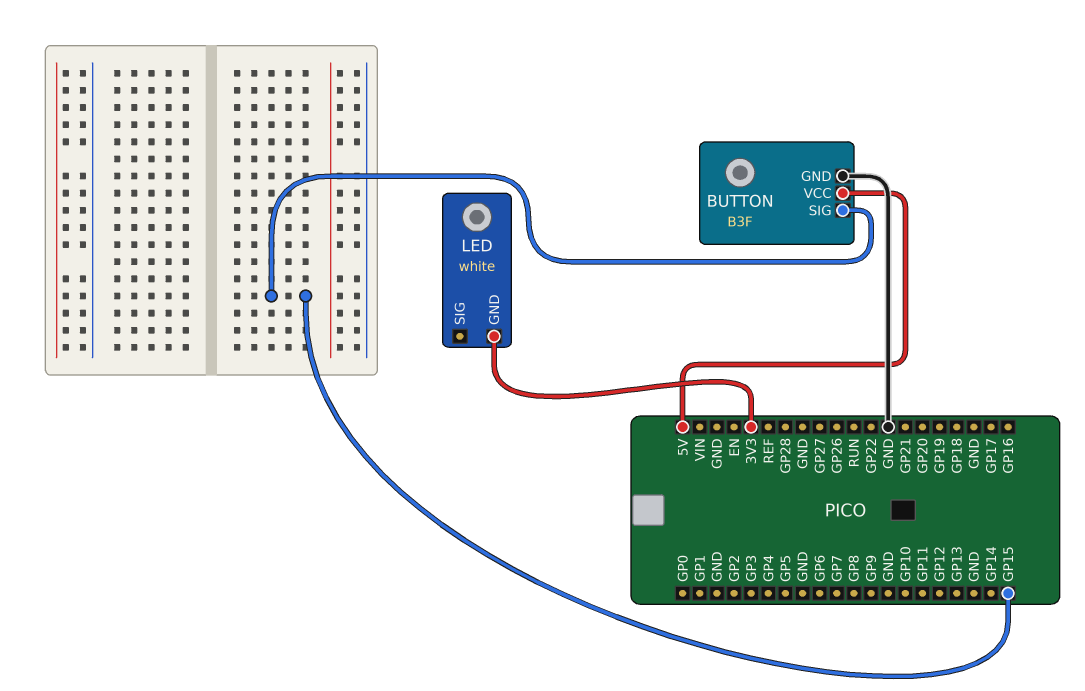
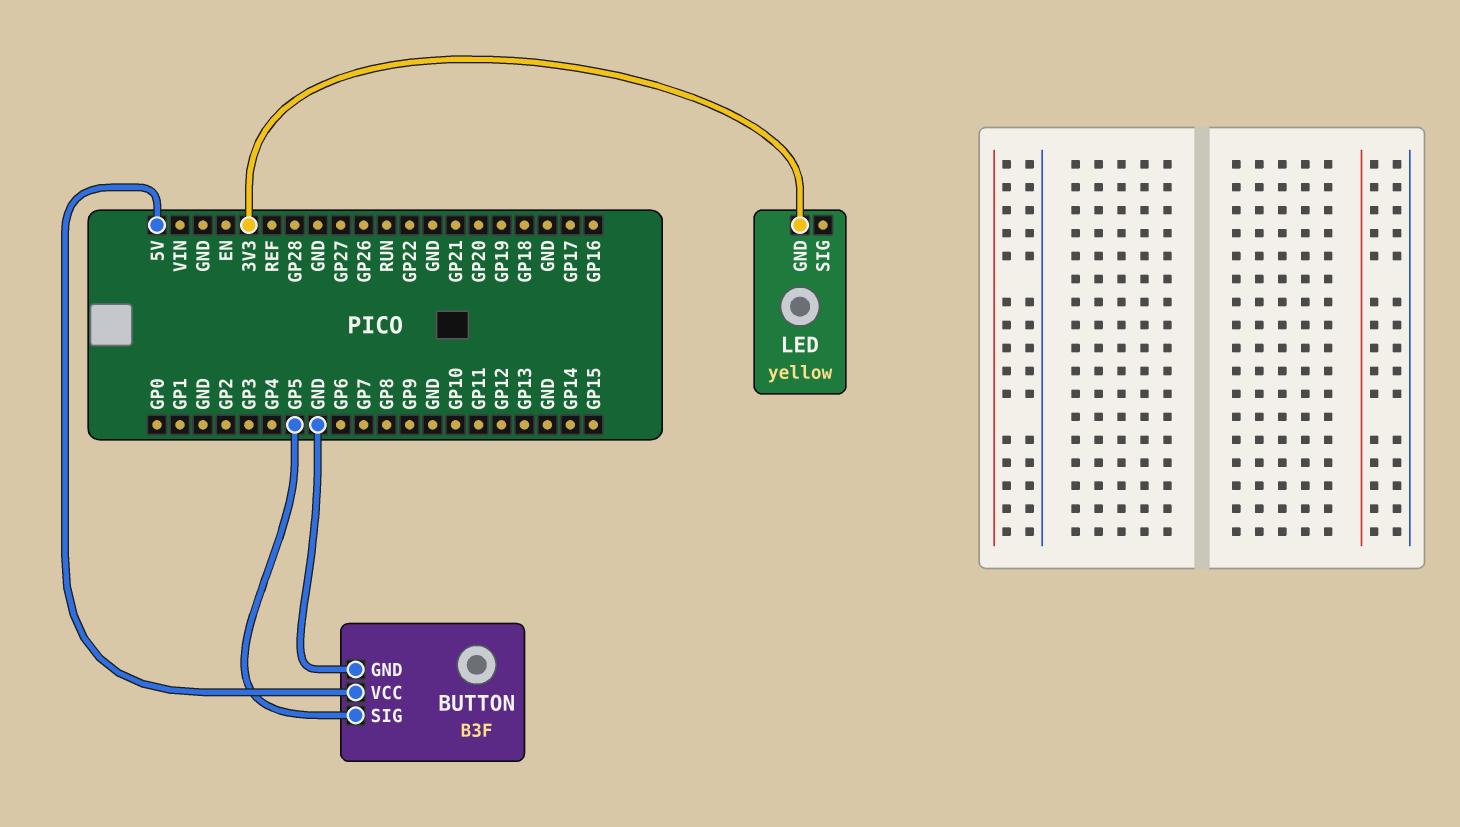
BUTTON pin SIG: GP15 -> GP5
LED: white -> yellow

